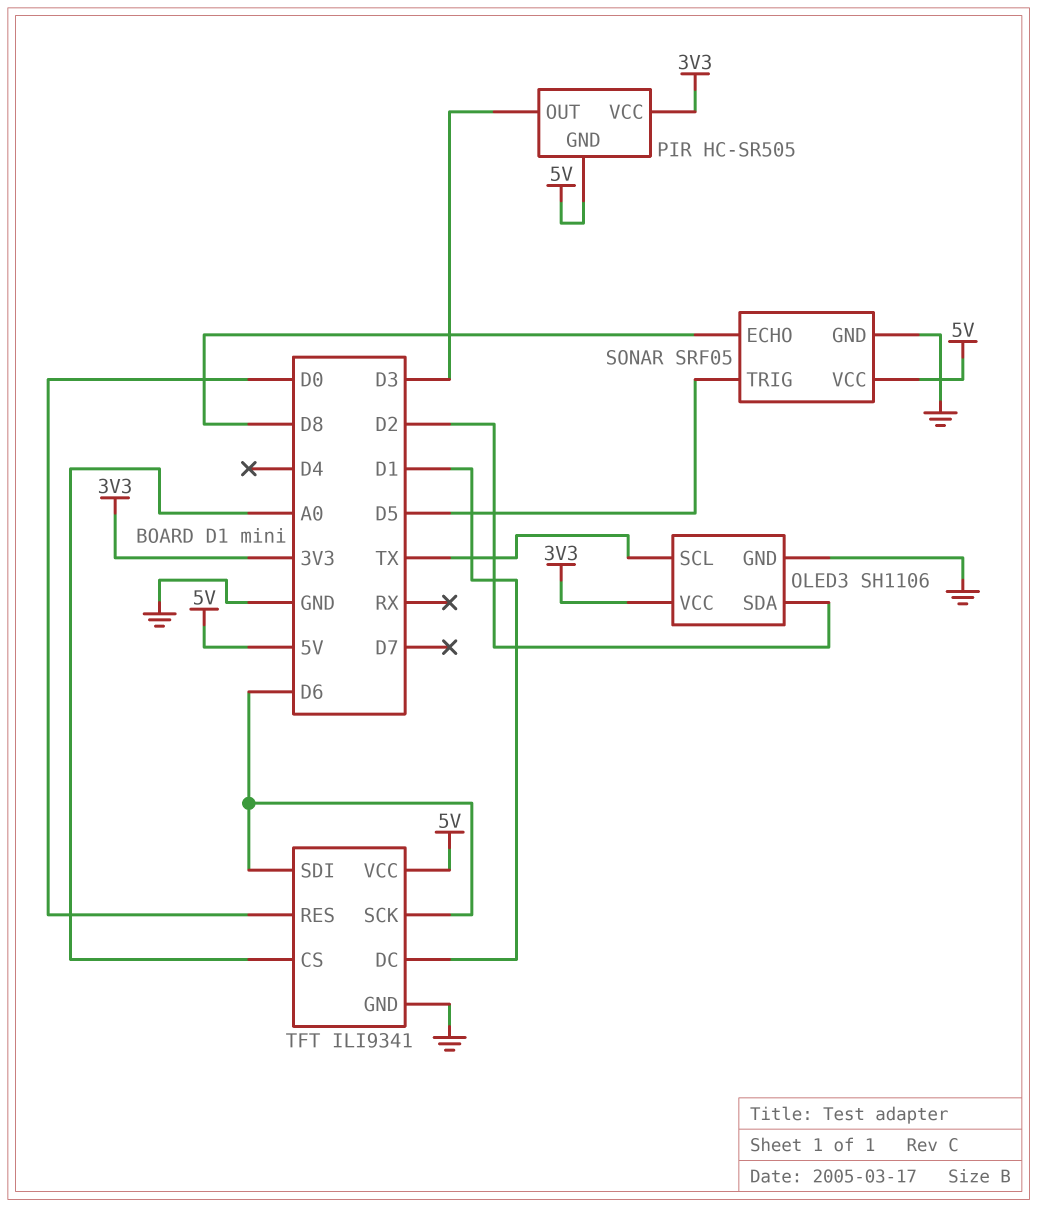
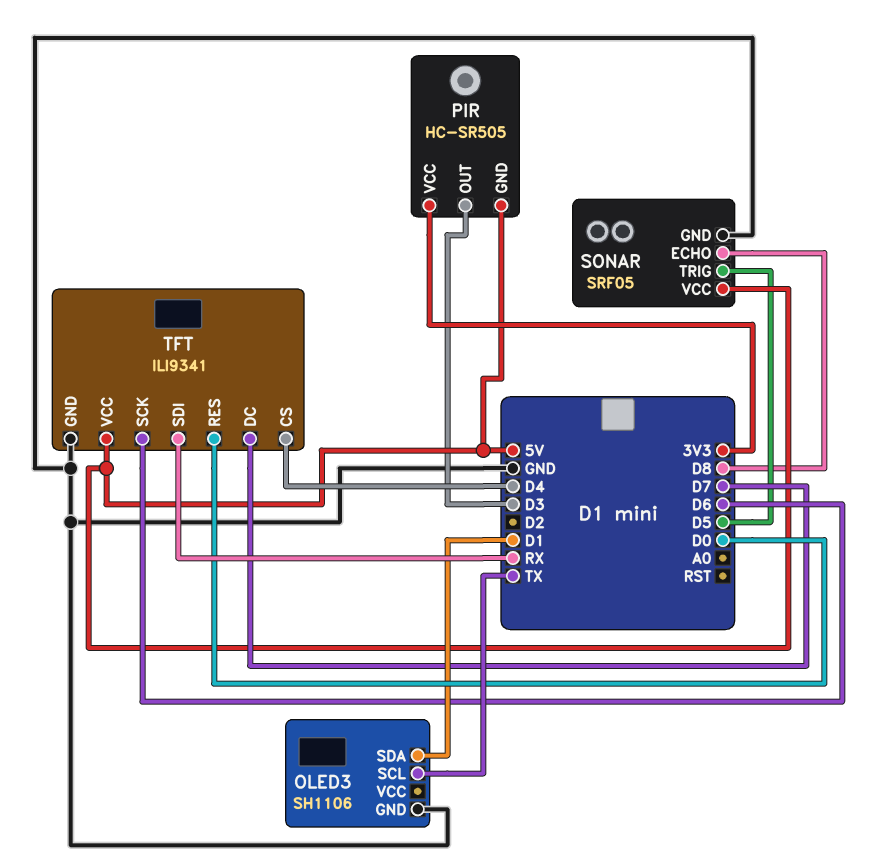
OLED3 pin SDA: D2 -> D1
OLED3 pin VCC: 3V3 -> none
TFT pin CS: A0 -> D4
TFT pin DC: D1 -> D7
TFT pin SDI: D6 -> RX

